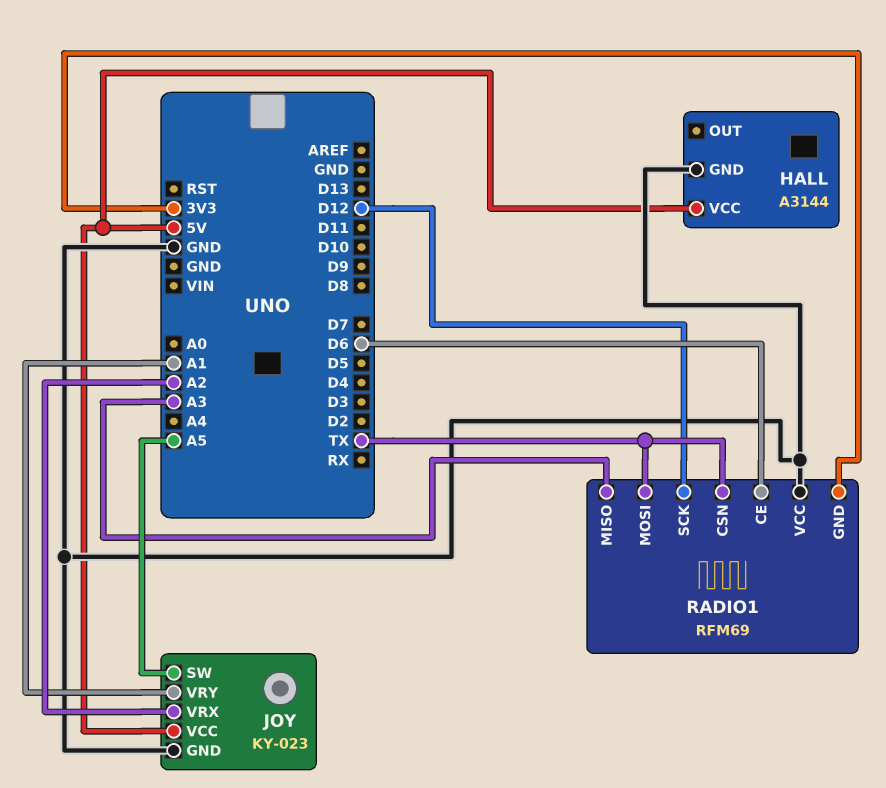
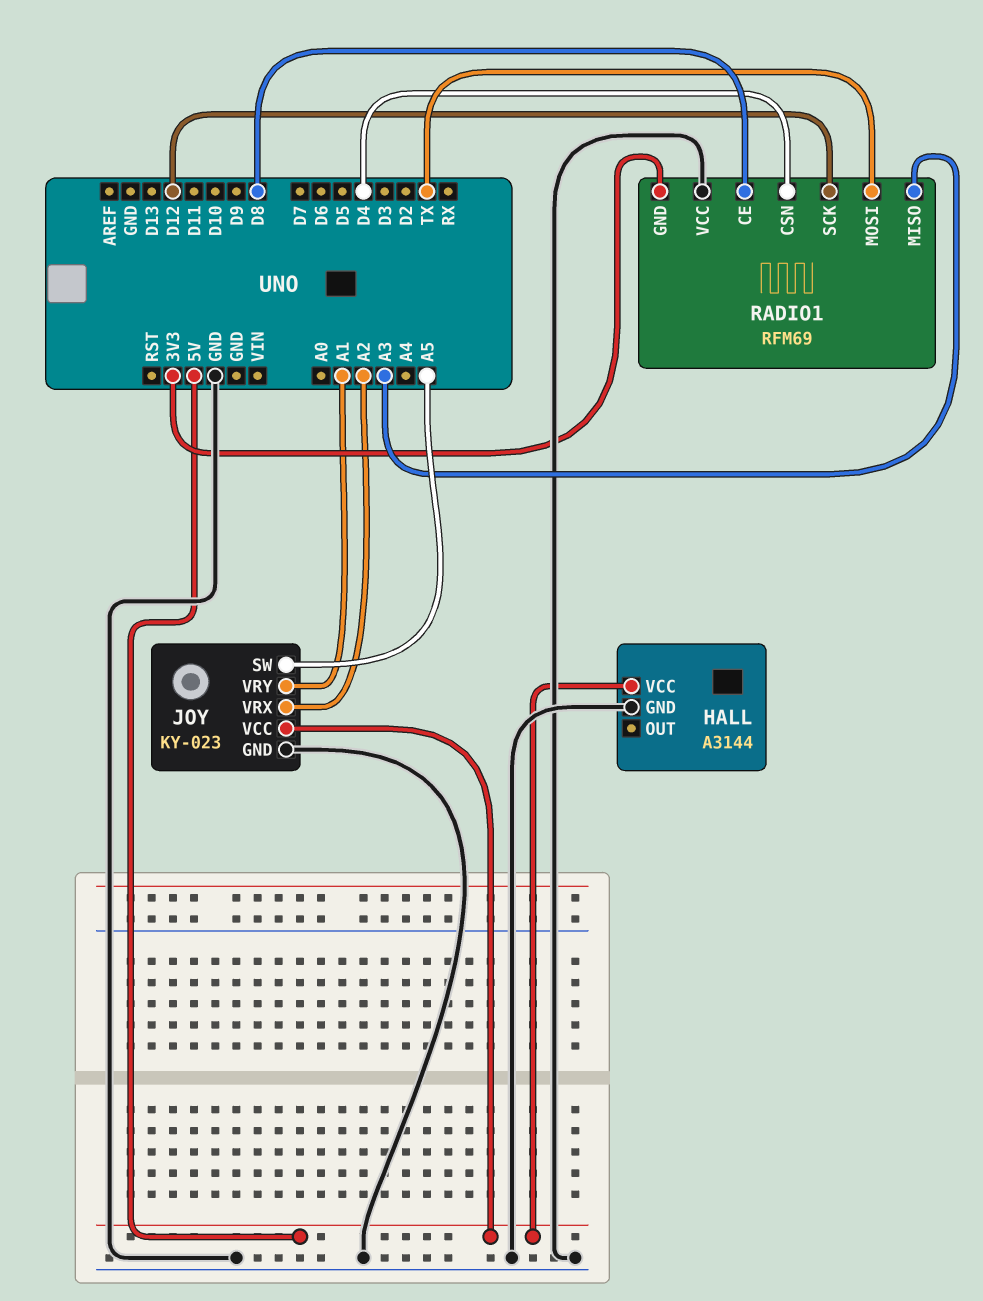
RADIO1 pin CE: D6 -> D8
RADIO1 pin CSN: TX -> D4

